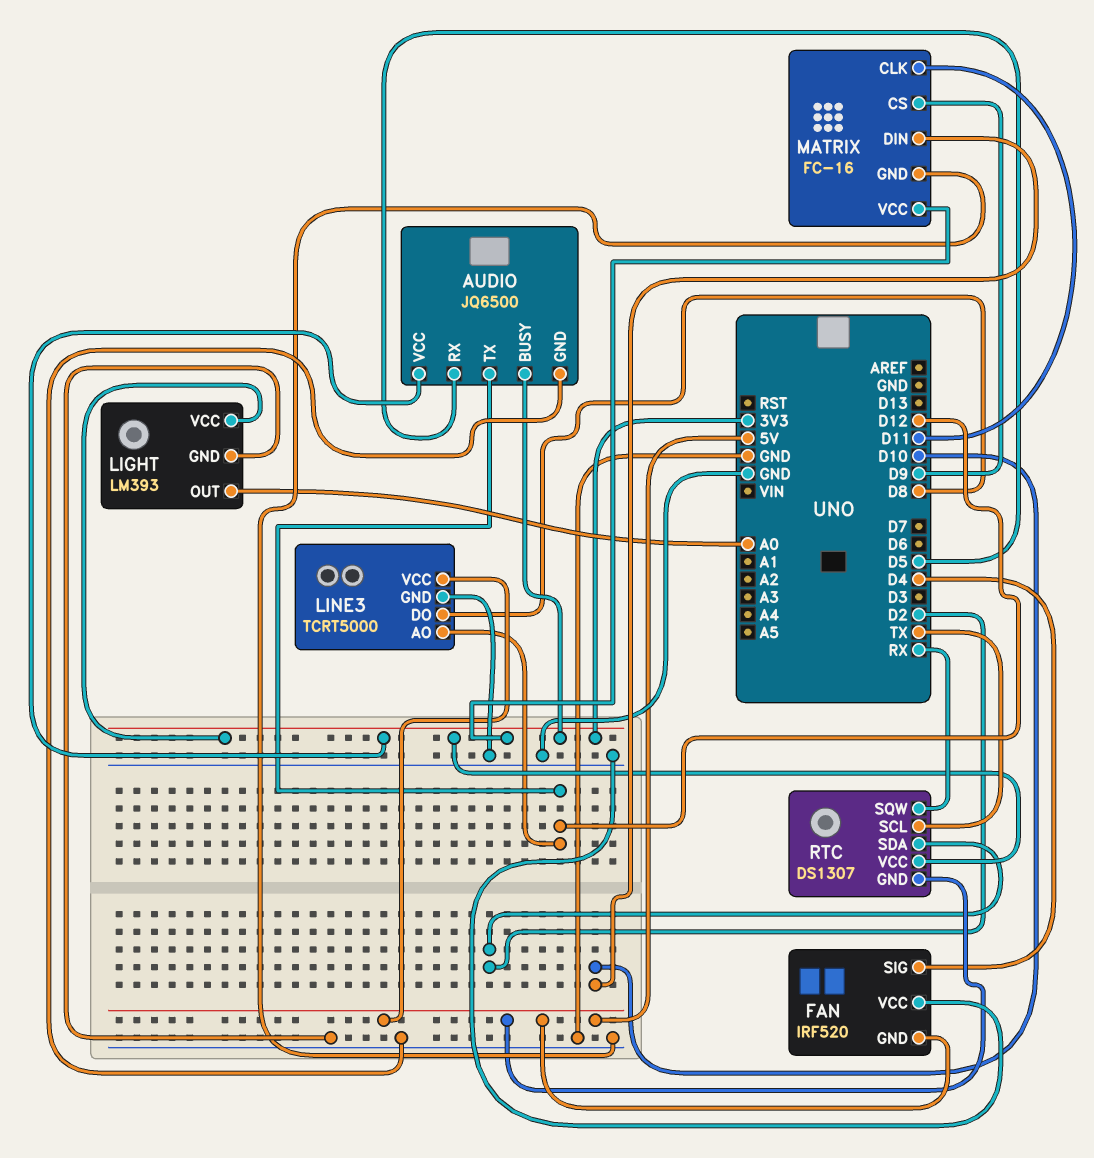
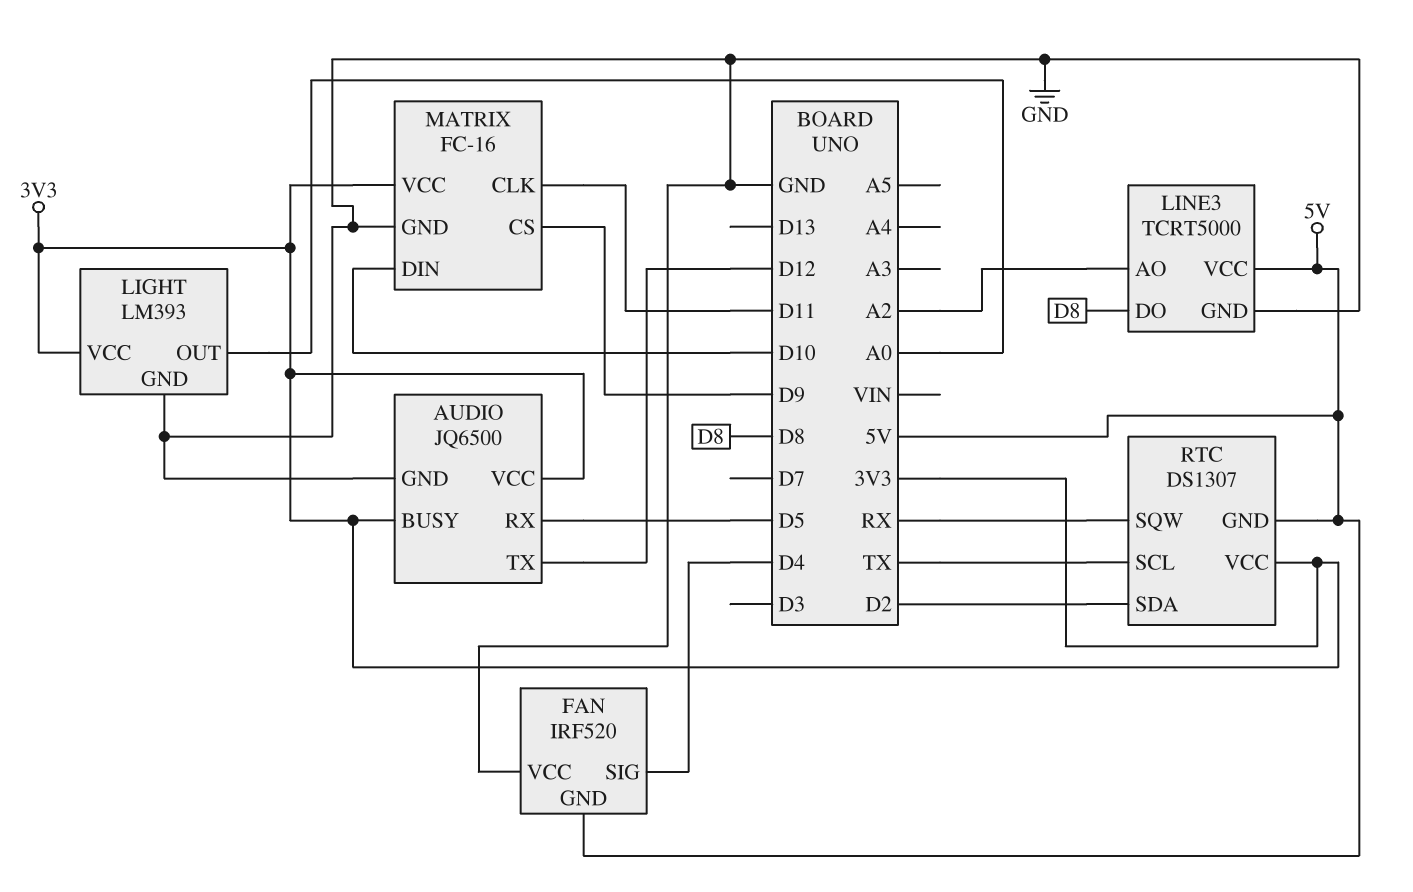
LINE3 pin AO: D12 -> A2

